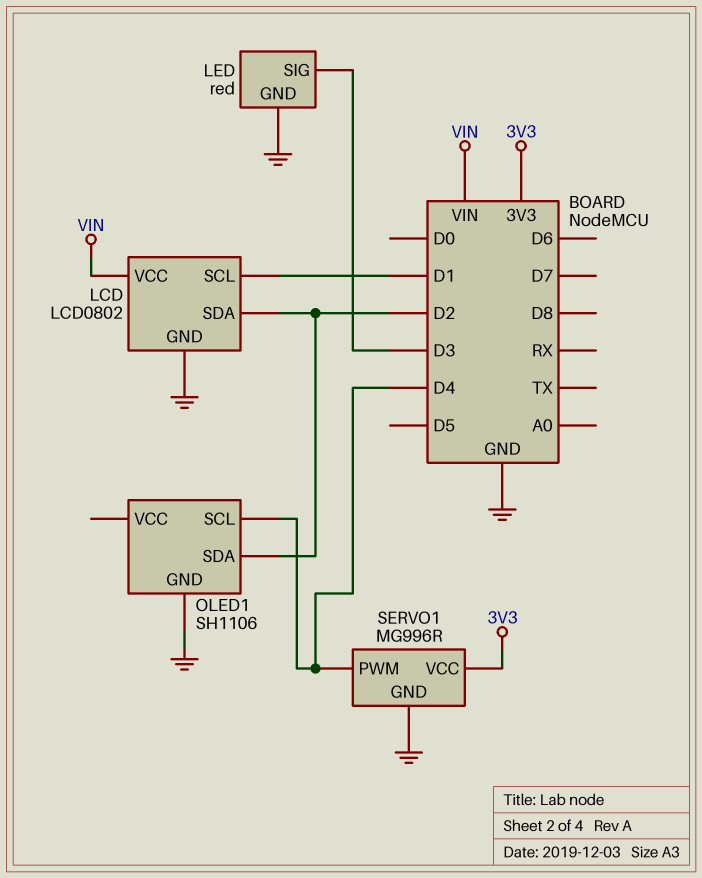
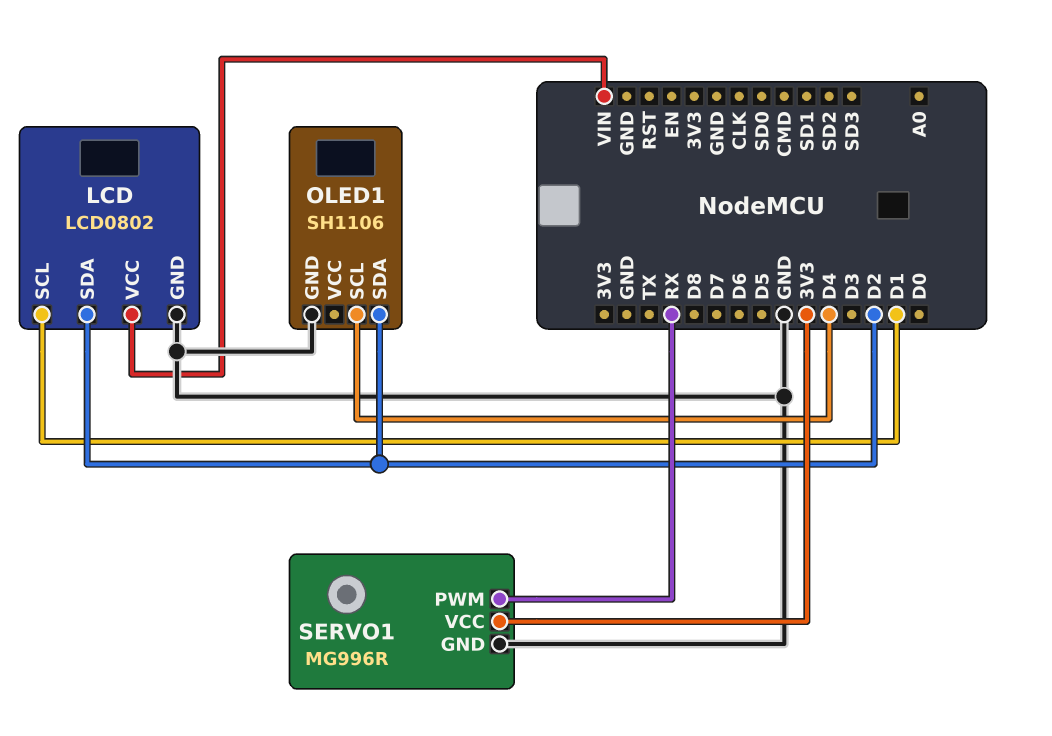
LED: red -> none
LED pin GND: GND -> none
LED pin SIG: D3 -> none
SERVO1 pin PWM: D4 -> RX

